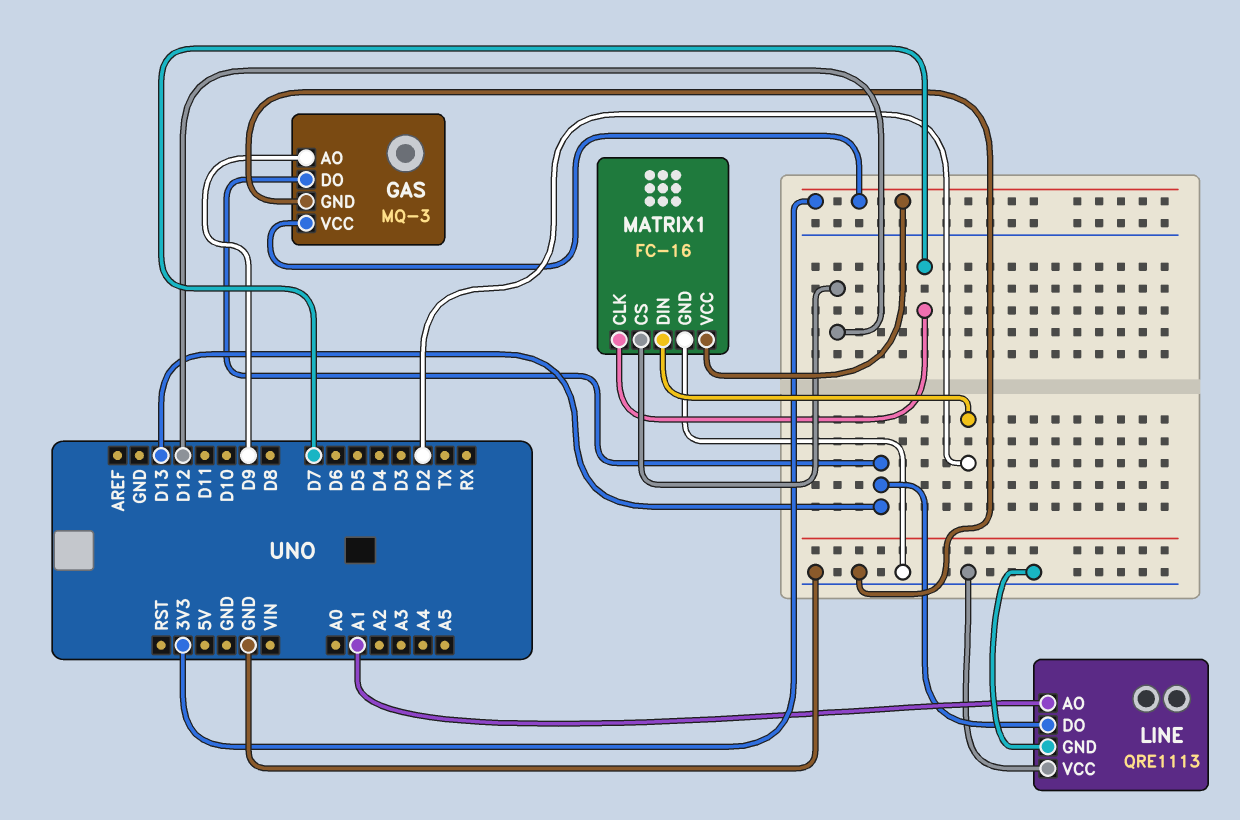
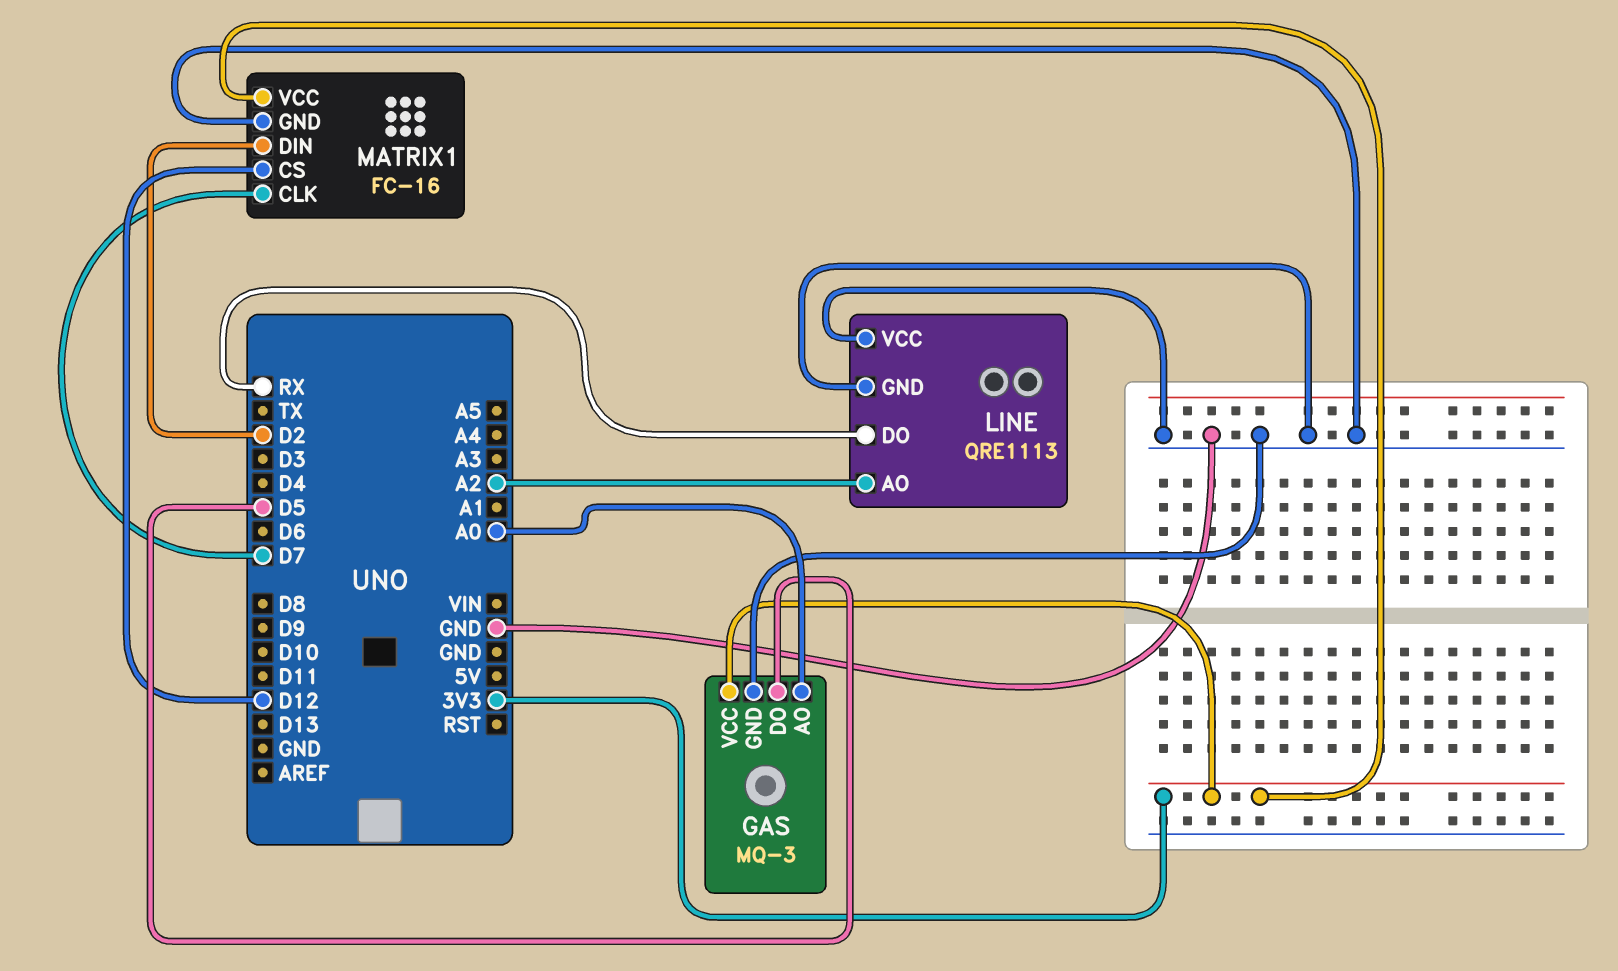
GAS pin AO: D9 -> A0
GAS pin DO: D13 -> D5
LINE pin AO: A1 -> A2
LINE pin DO: D13 -> RX

